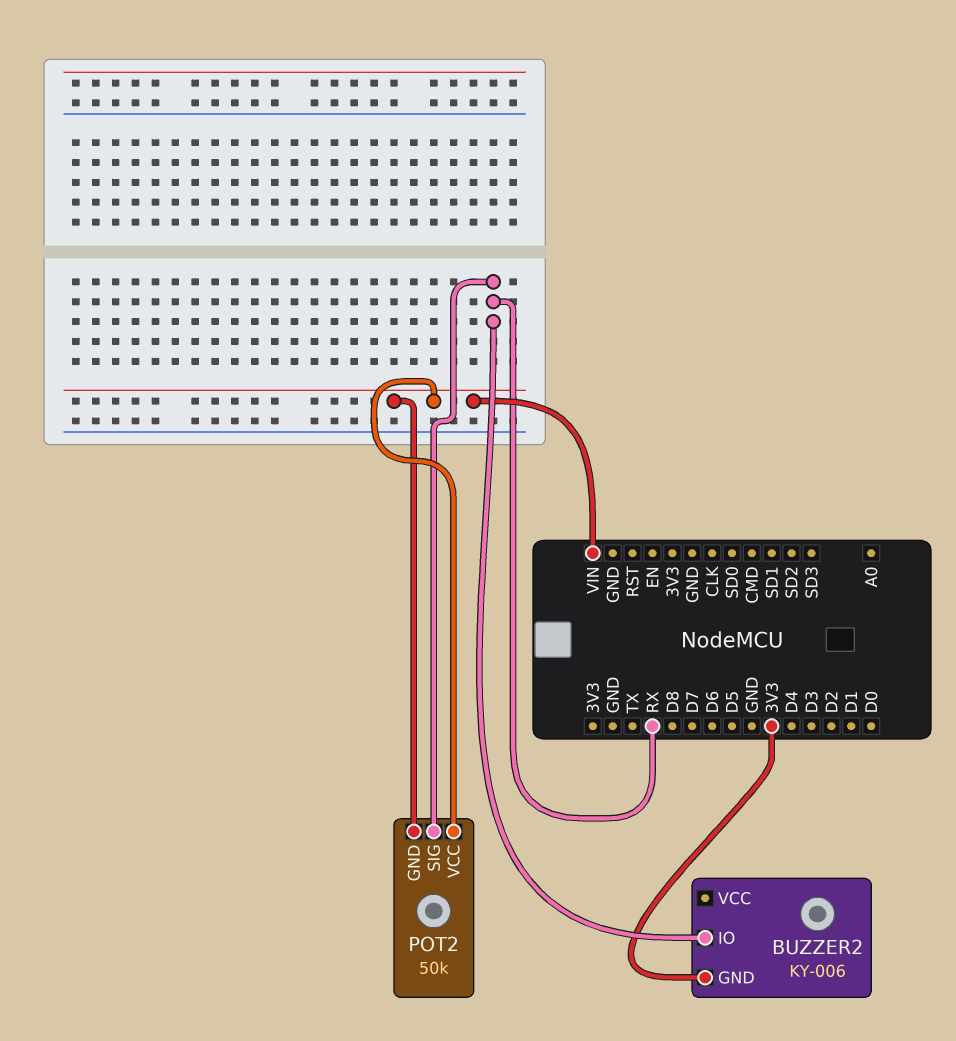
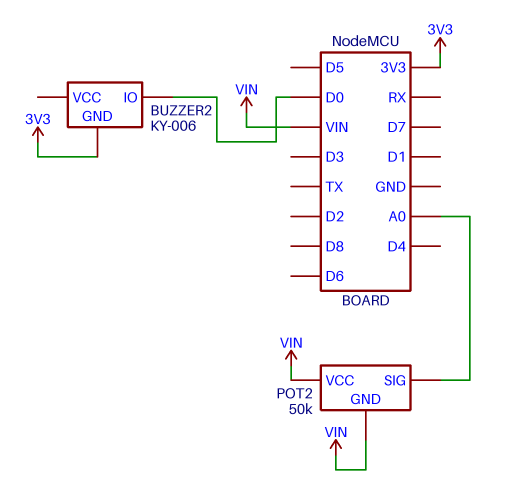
BUZZER2 pin IO: RX -> D0
POT2 pin SIG: RX -> A0

